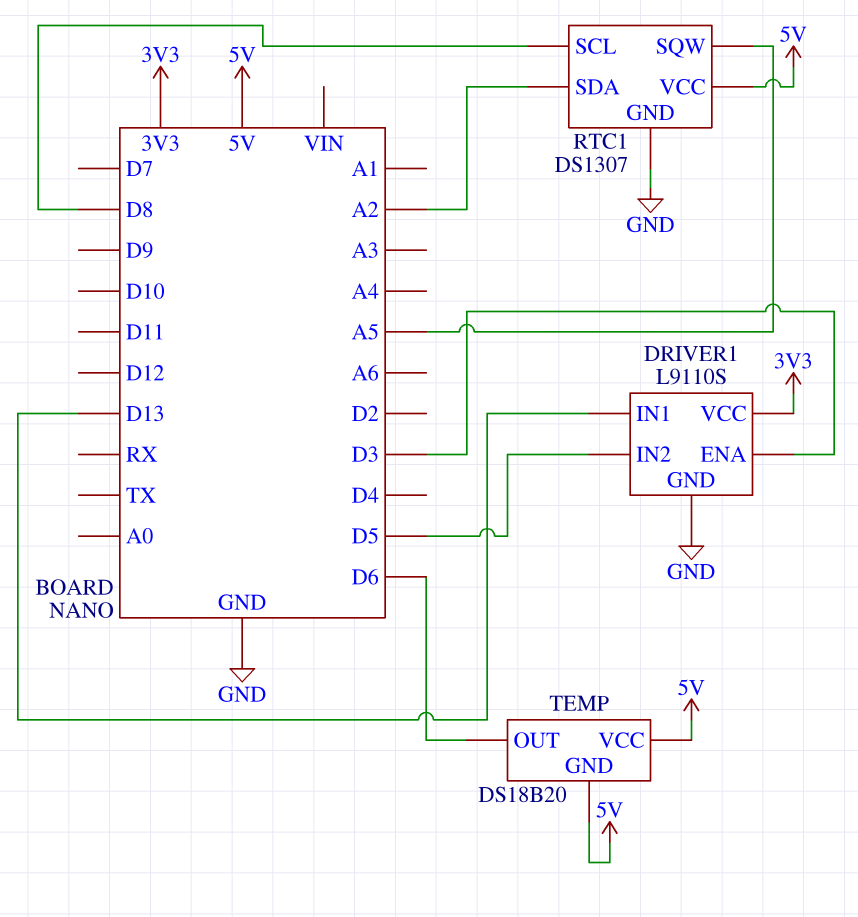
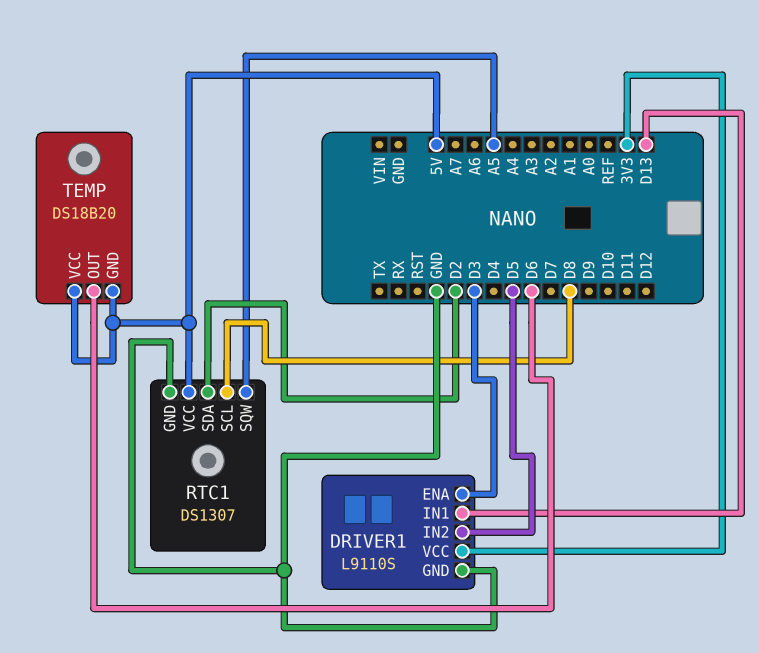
RTC1 pin SDA: A2 -> D2

